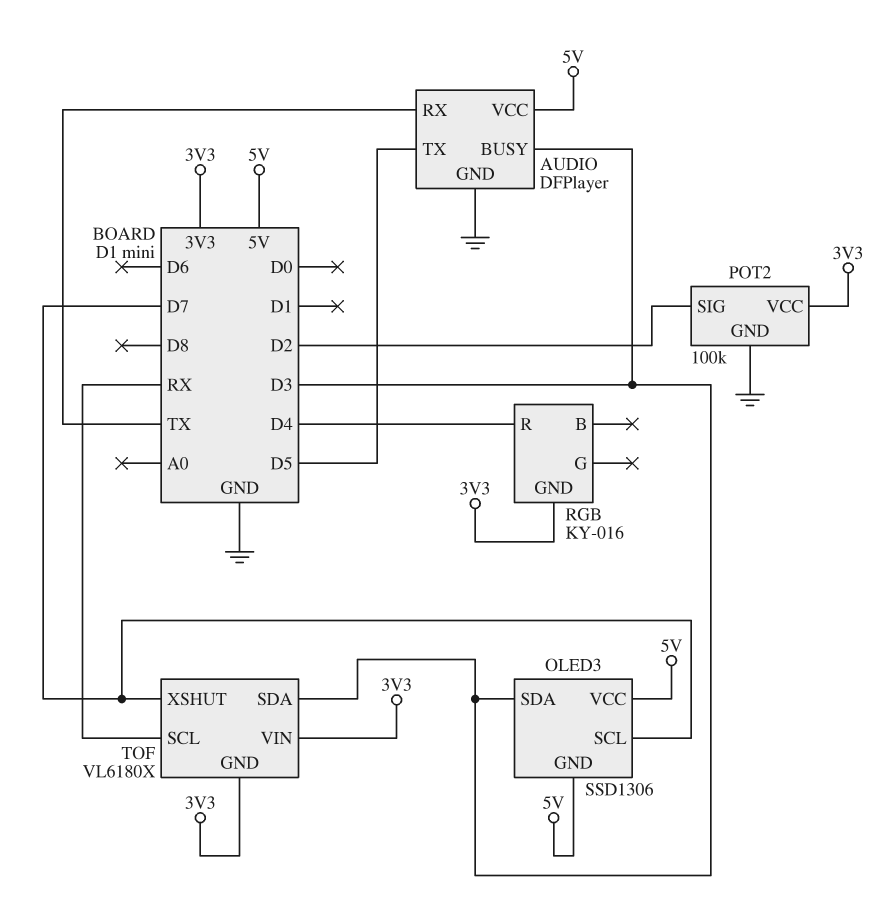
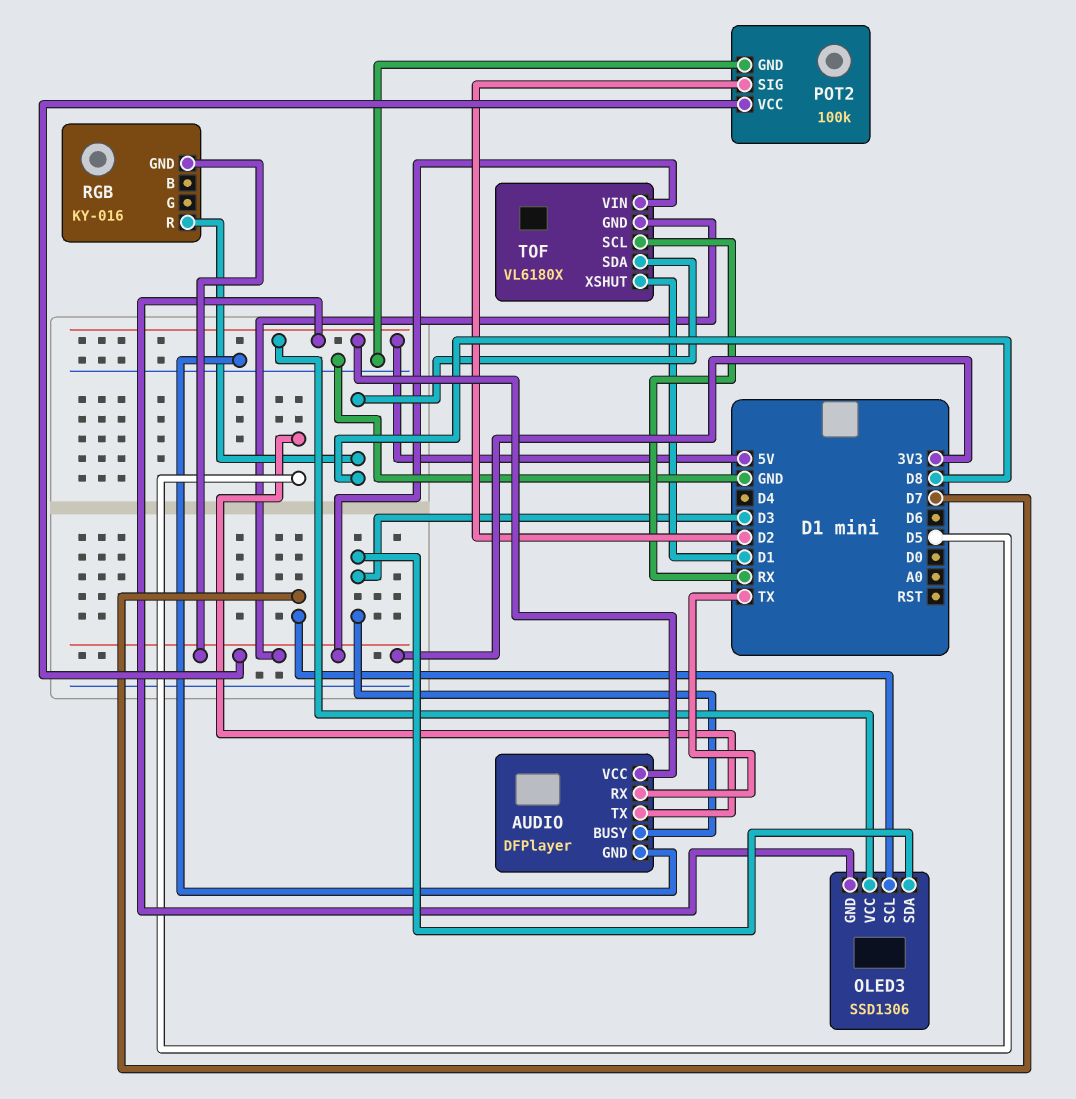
RGB pin R: D4 -> D8
TOF pin SDA: D3 -> D8
TOF pin XSHUT: D7 -> D1

